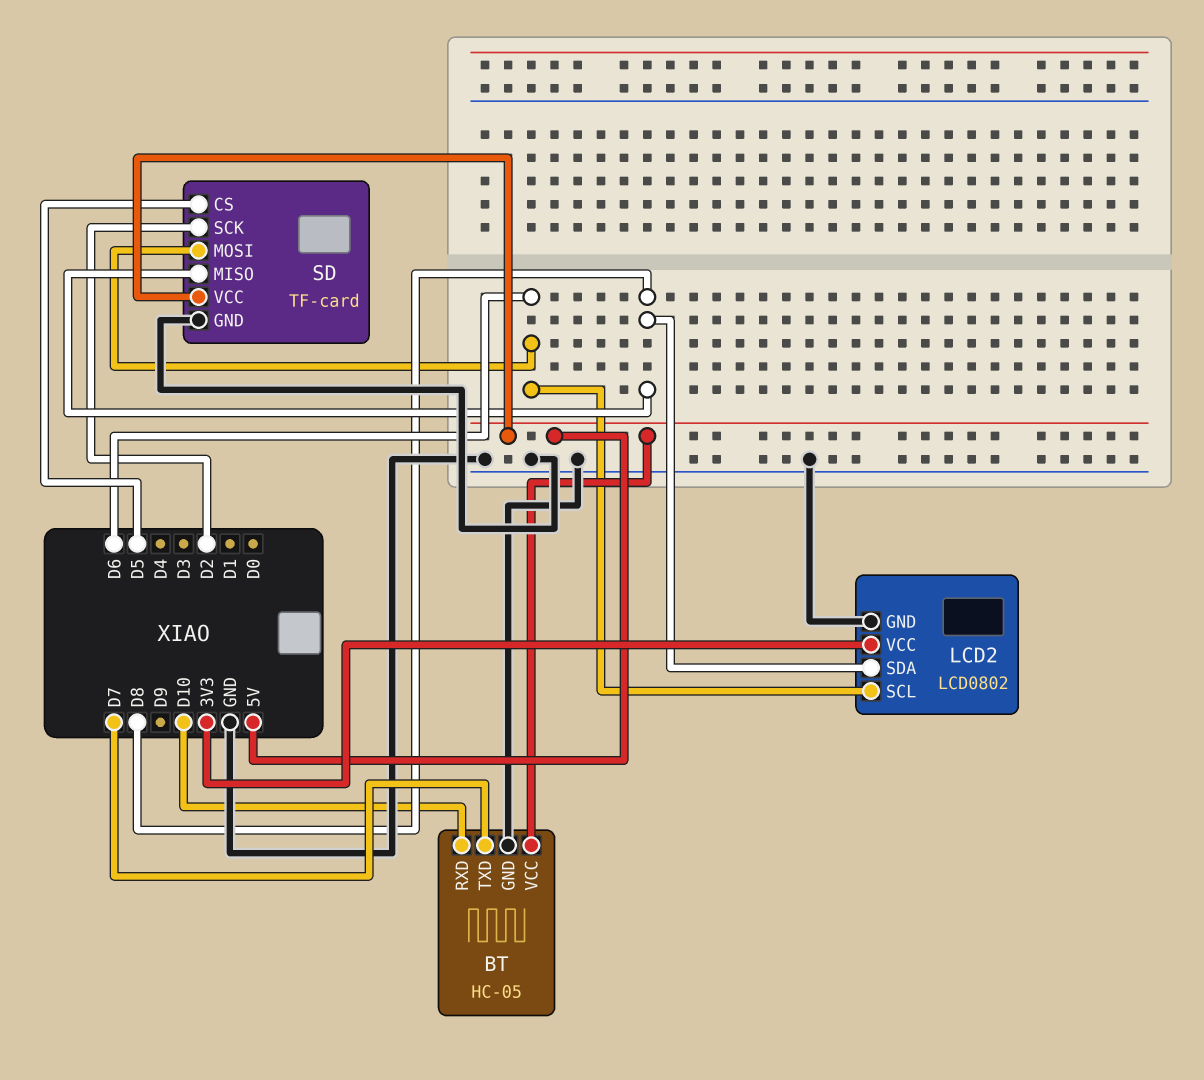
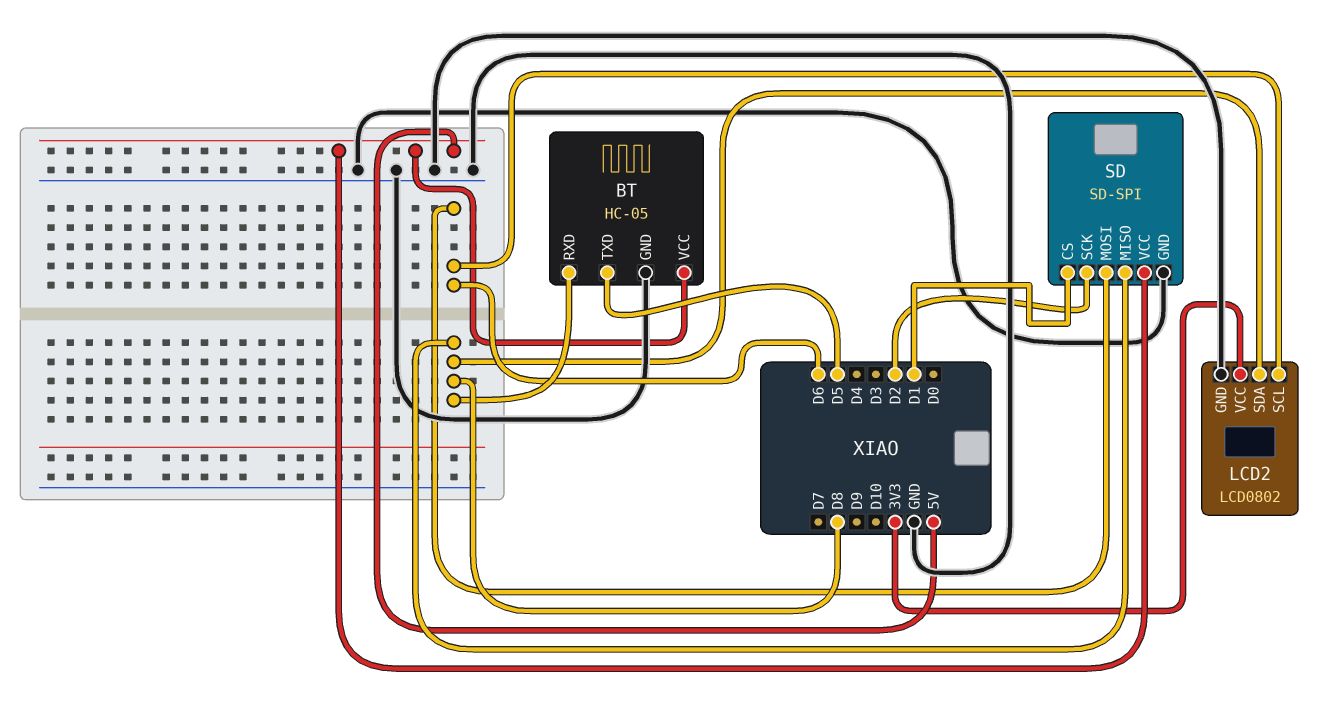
BT pin RXD: D10 -> D8
BT pin TXD: D7 -> D5
SD: TF-card -> SD-SPI
SD pin CS: D5 -> D1

